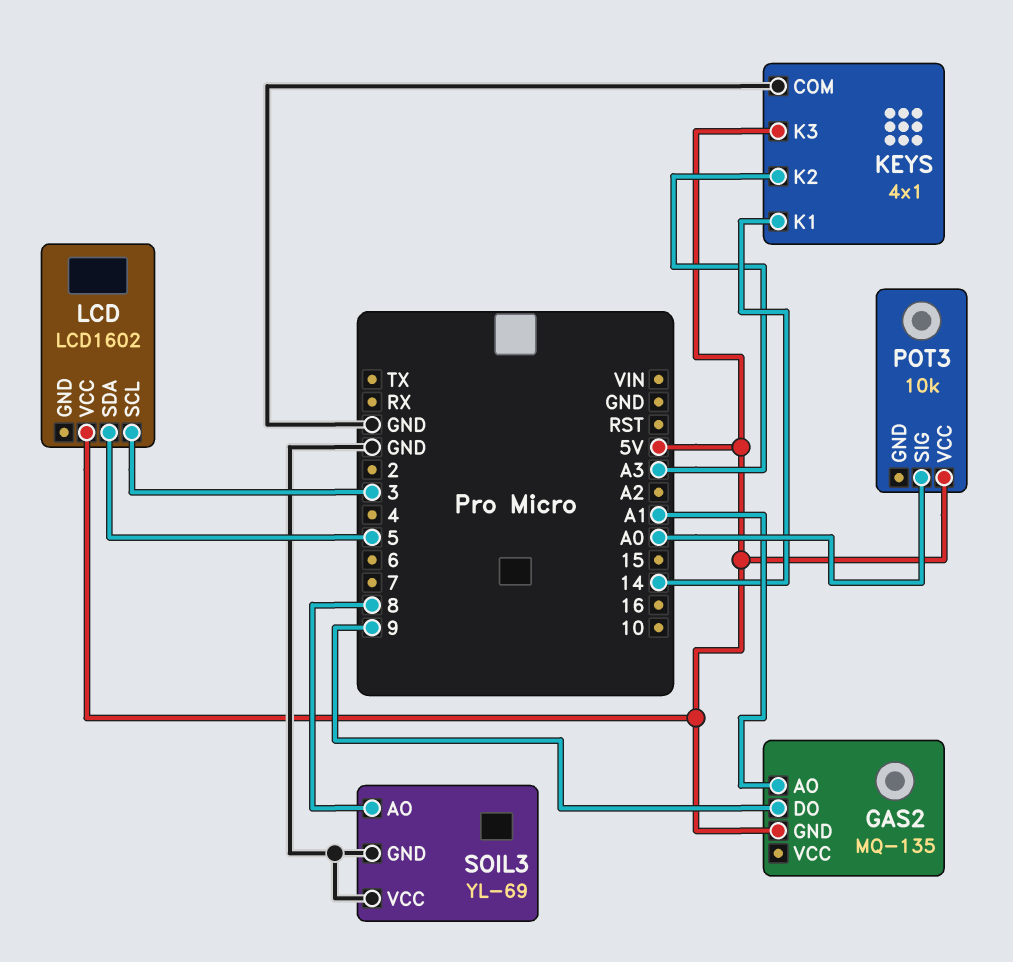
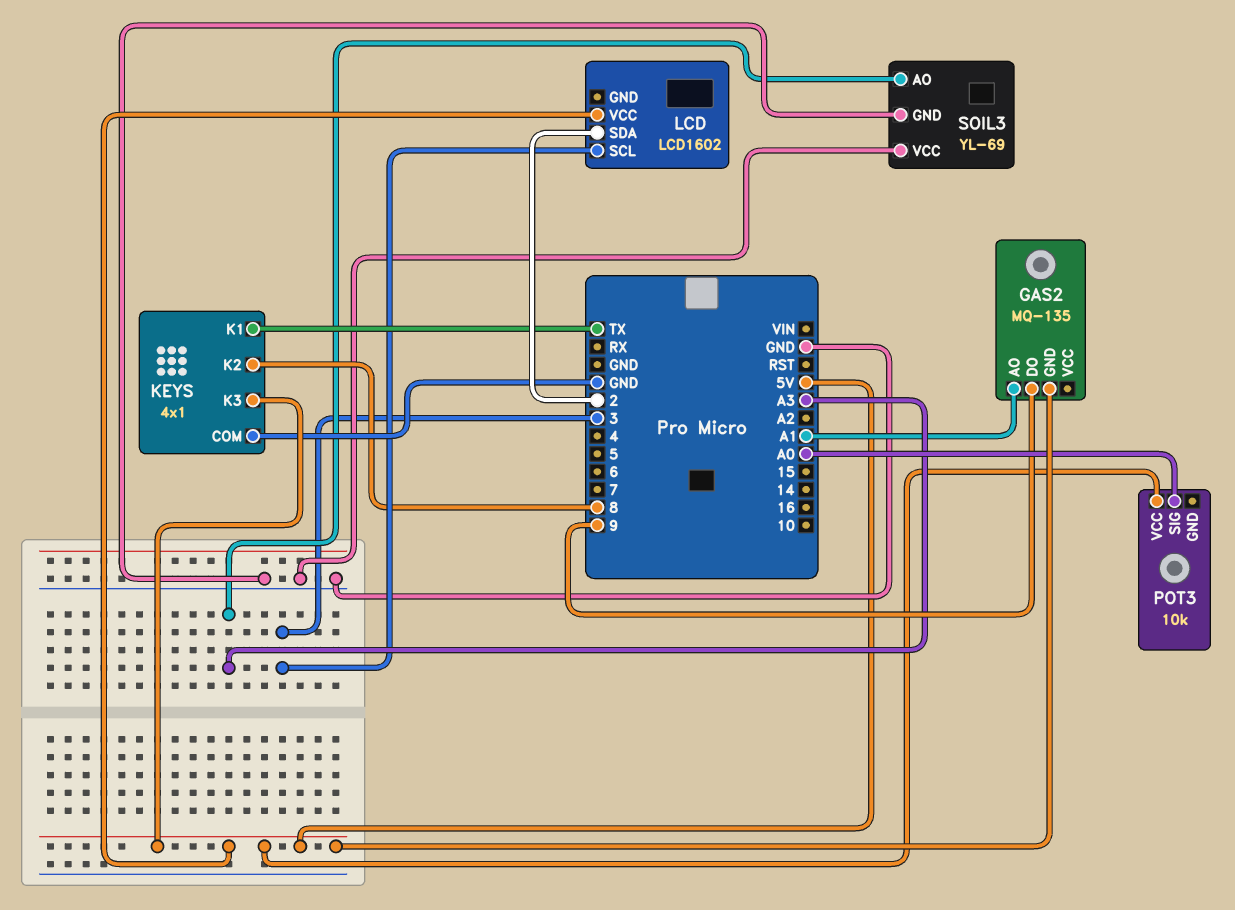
KEYS pin K1: 14 -> TX
KEYS pin K2: A3 -> 8
LCD pin SDA: 5 -> 2
SOIL3 pin AO: 8 -> A3

